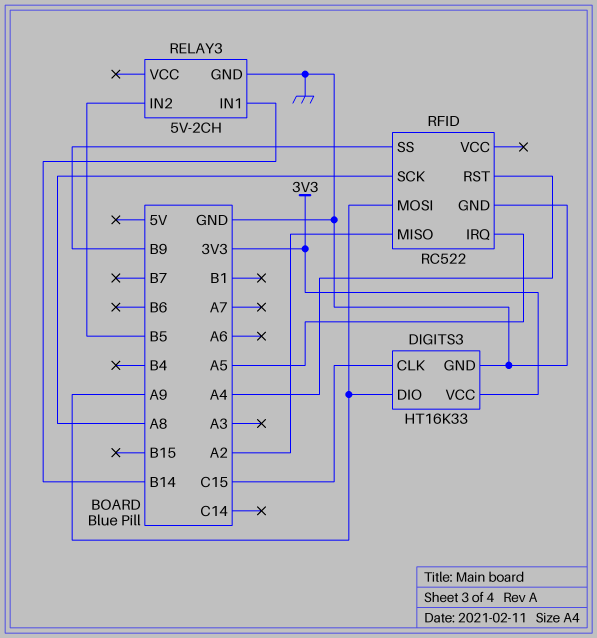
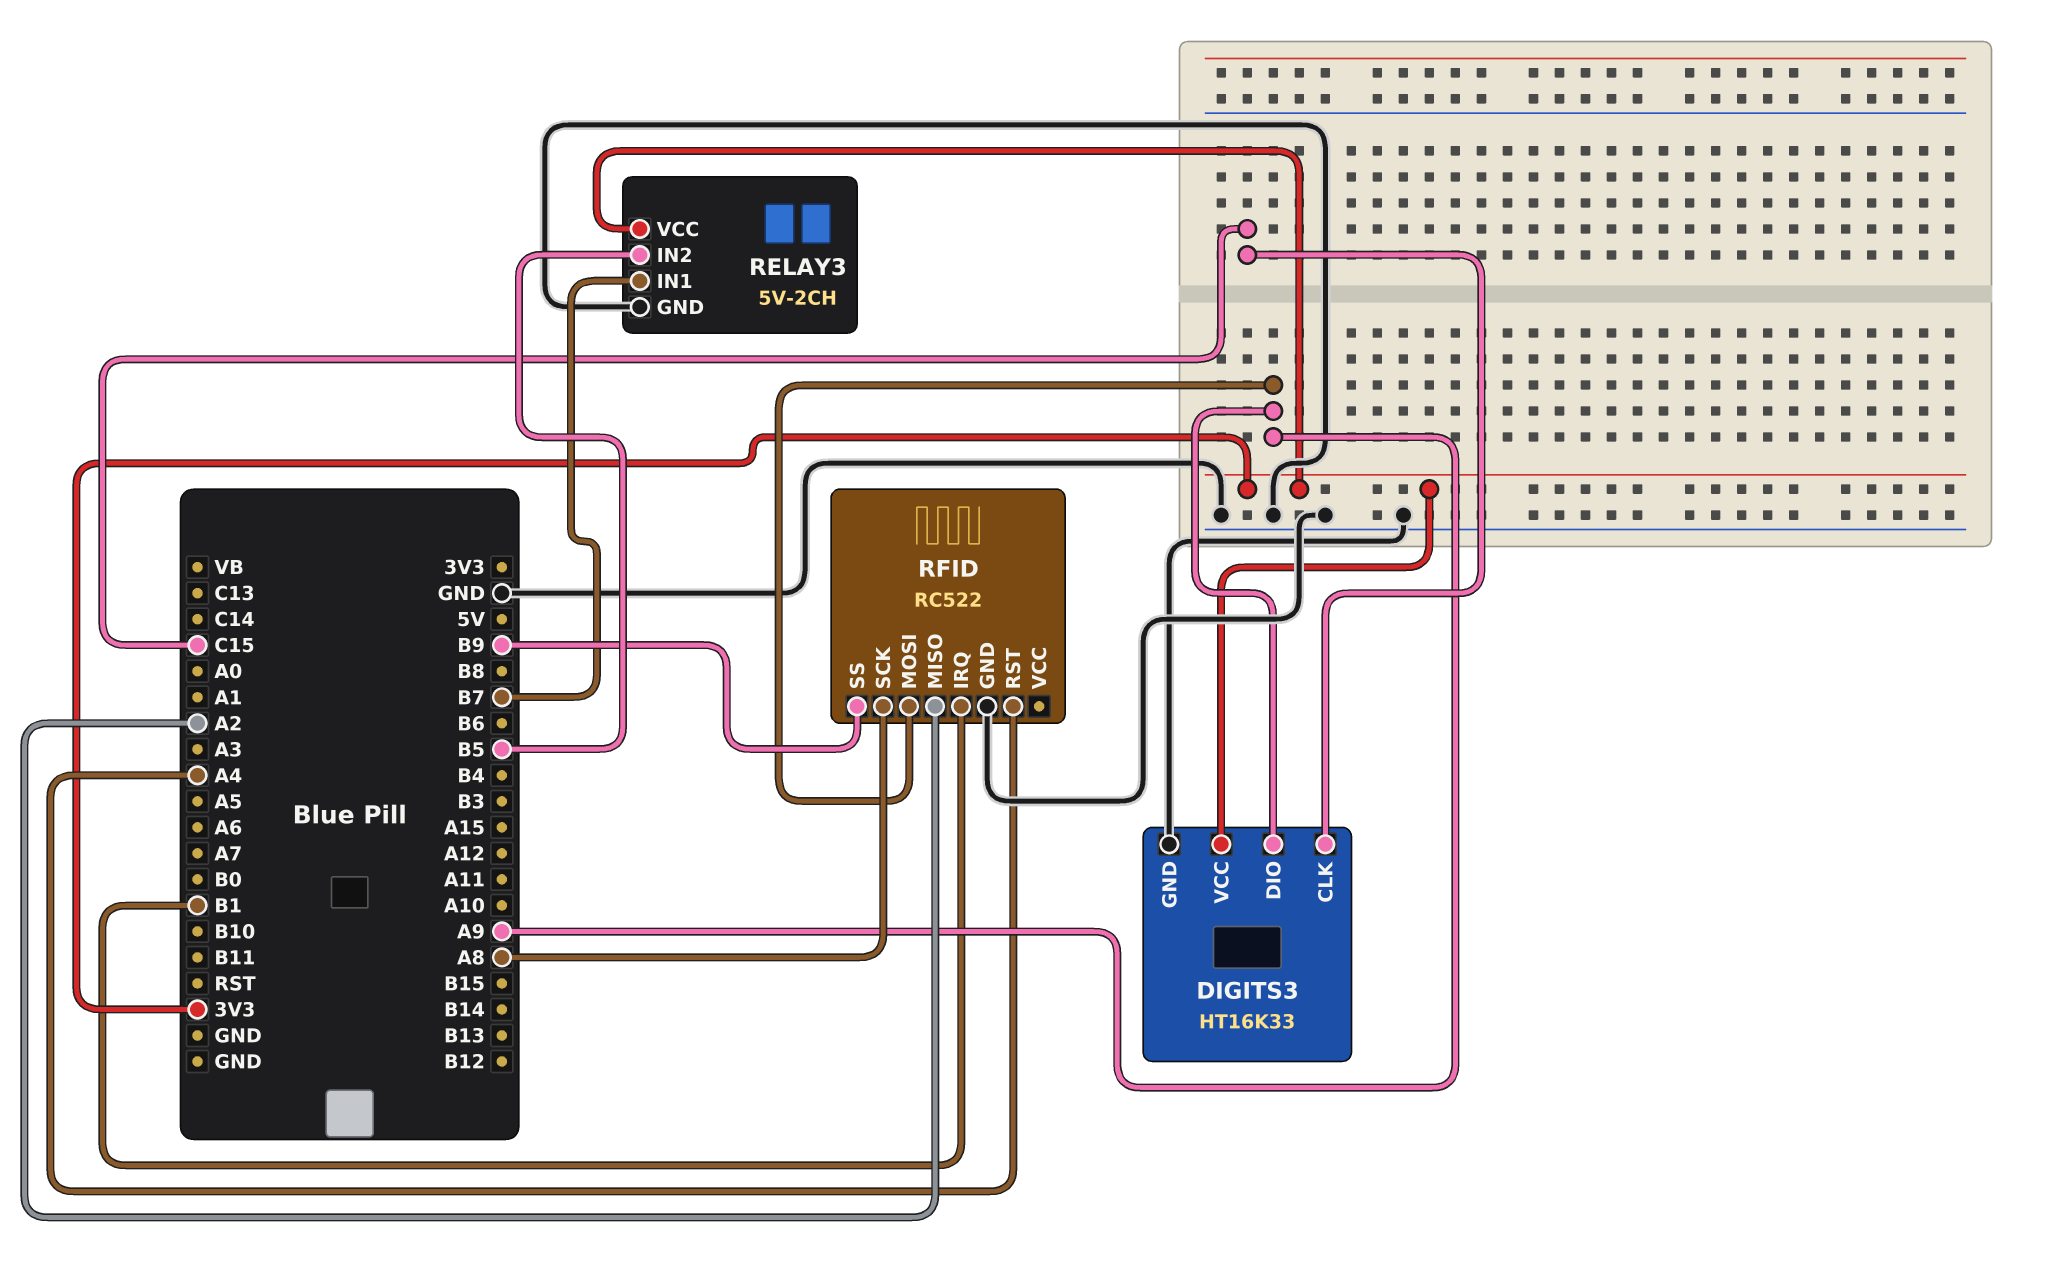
RELAY3 pin IN1: B14 -> B7
RELAY3 pin VCC: none -> 3V3
RFID pin IRQ: A5 -> B1

